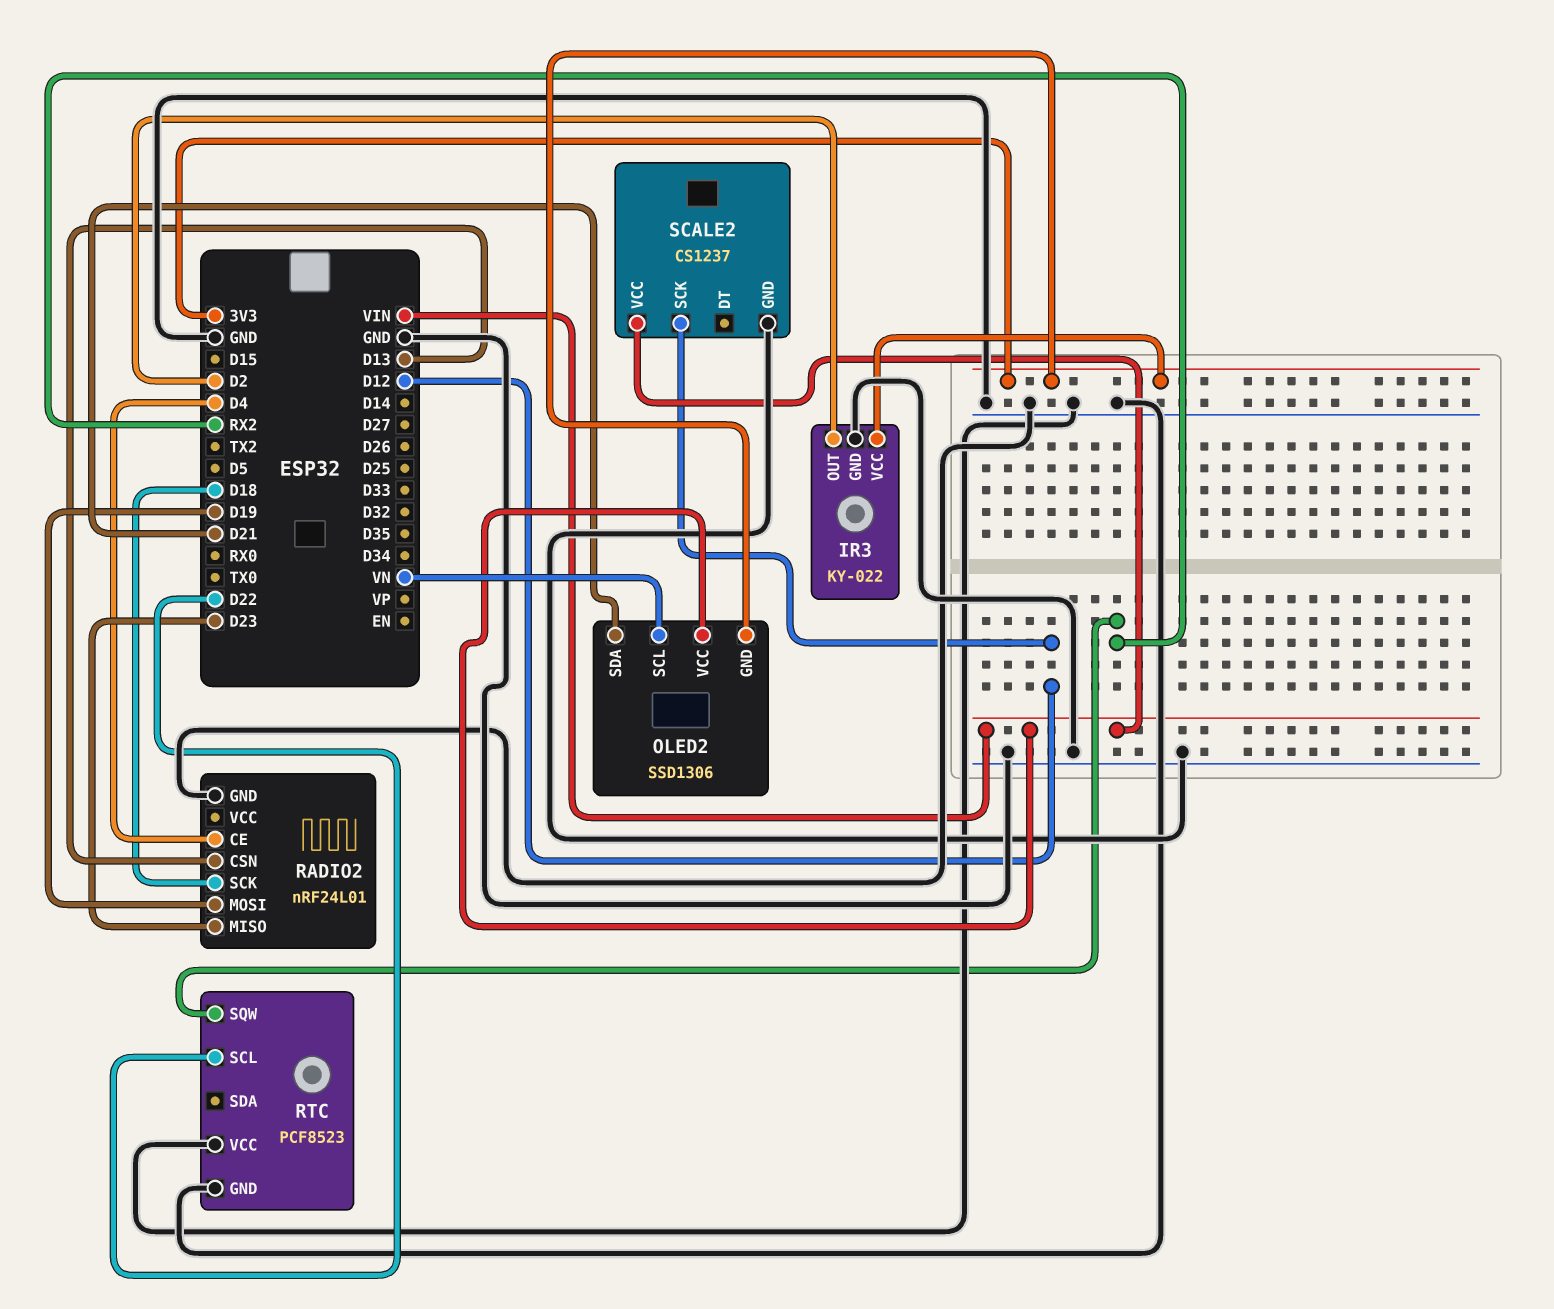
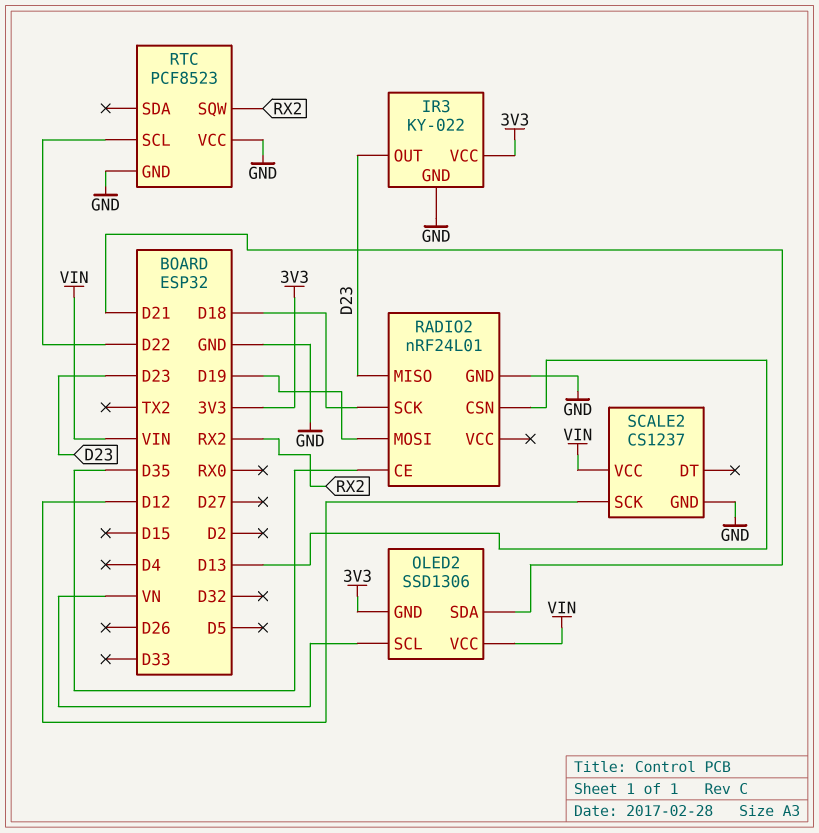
IR3 pin OUT: D2 -> D23
RADIO2 pin CE: D4 -> D35

